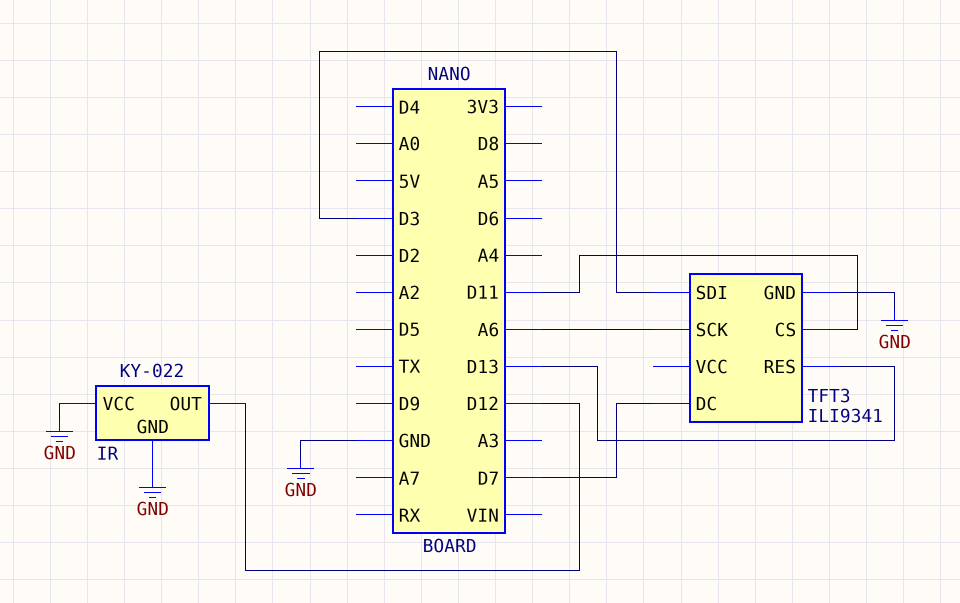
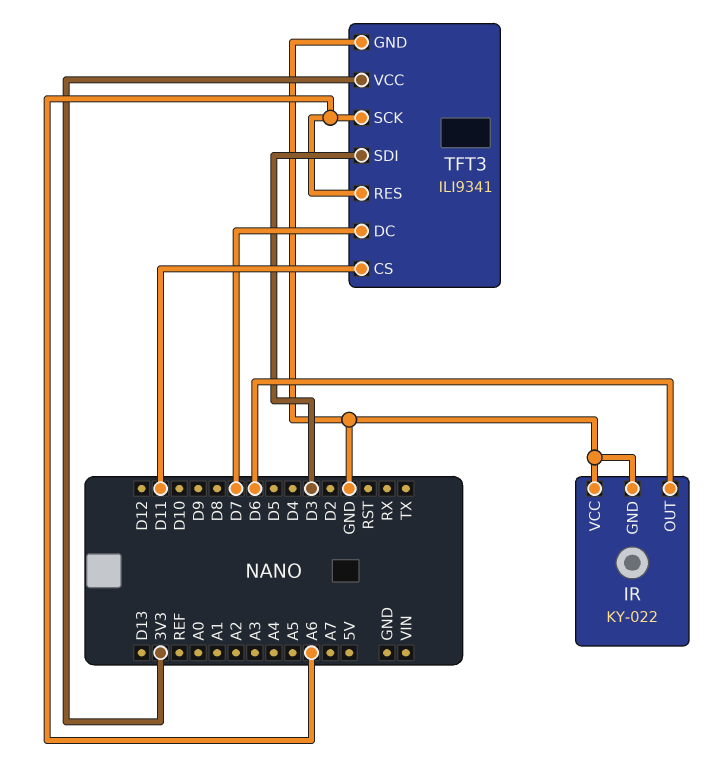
IR pin OUT: D12 -> D6
TFT3 pin RES: D13 -> A6
TFT3 pin VCC: none -> 3V3

